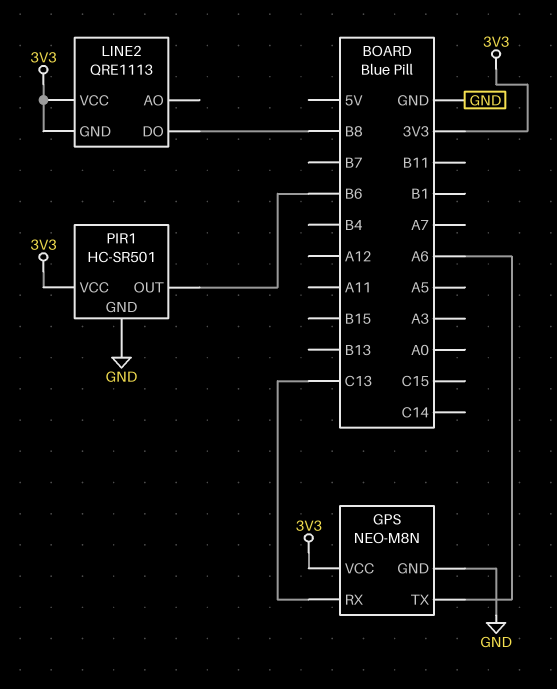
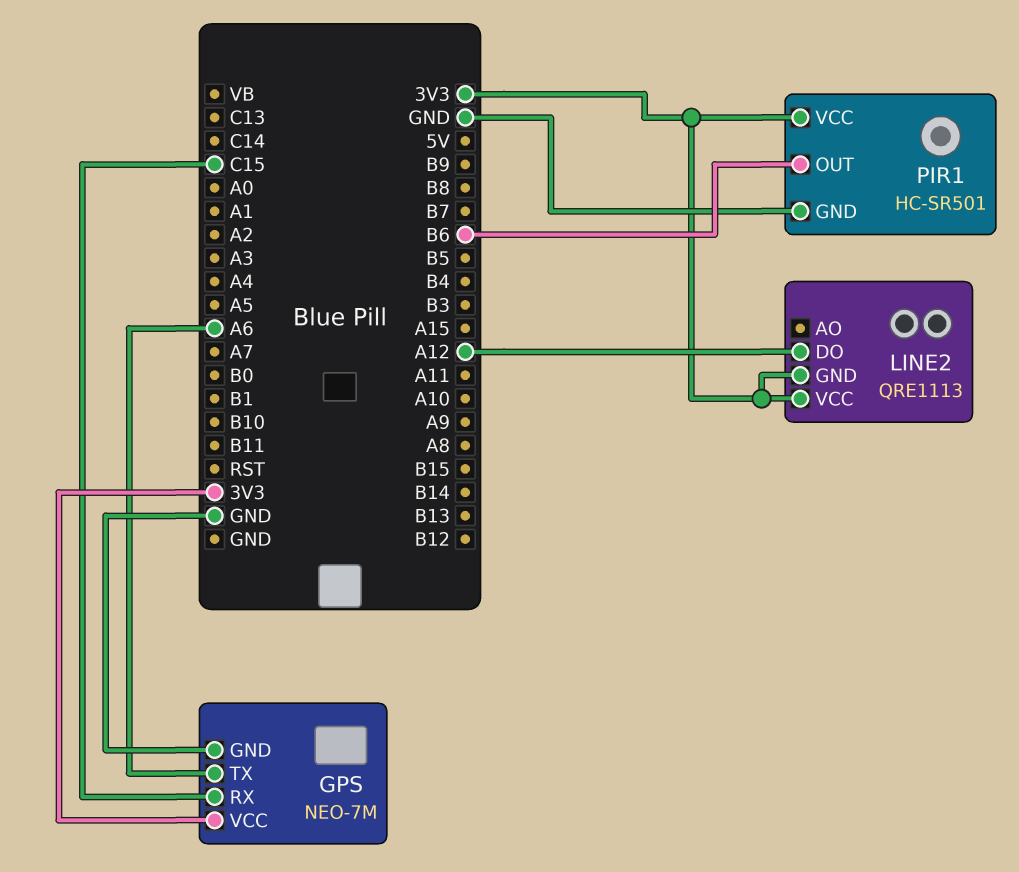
GPS: NEO-M8N -> NEO-7M
GPS pin RX: C13 -> C15
LINE2 pin DO: B8 -> A12

